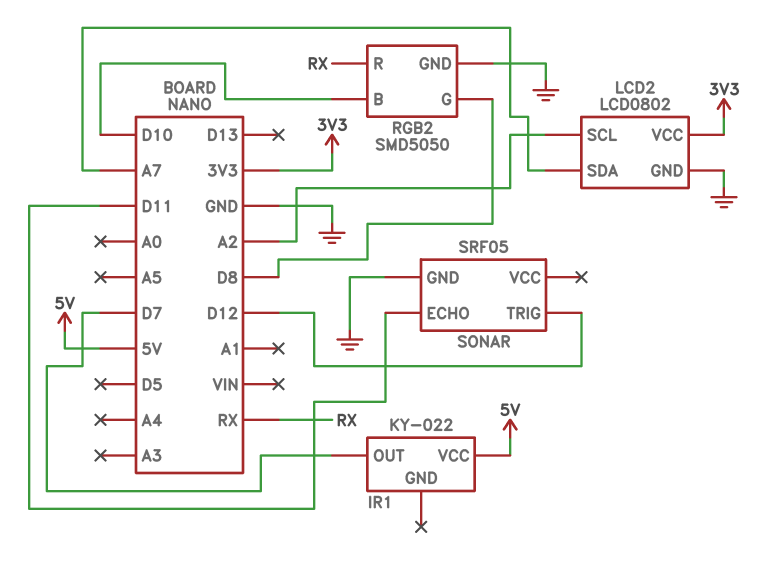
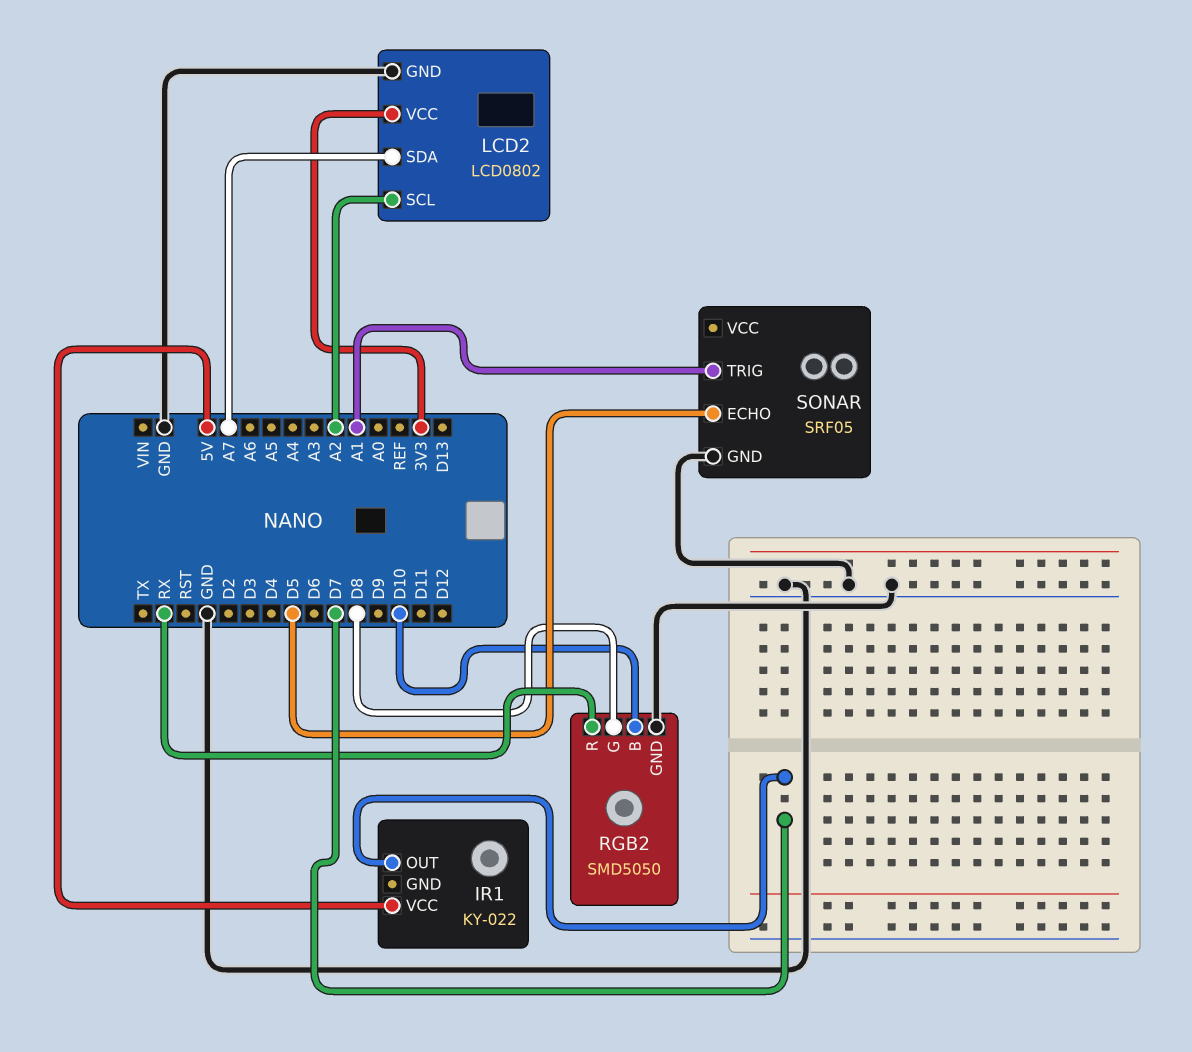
SONAR pin ECHO: D11 -> D5
SONAR pin TRIG: D12 -> A1

